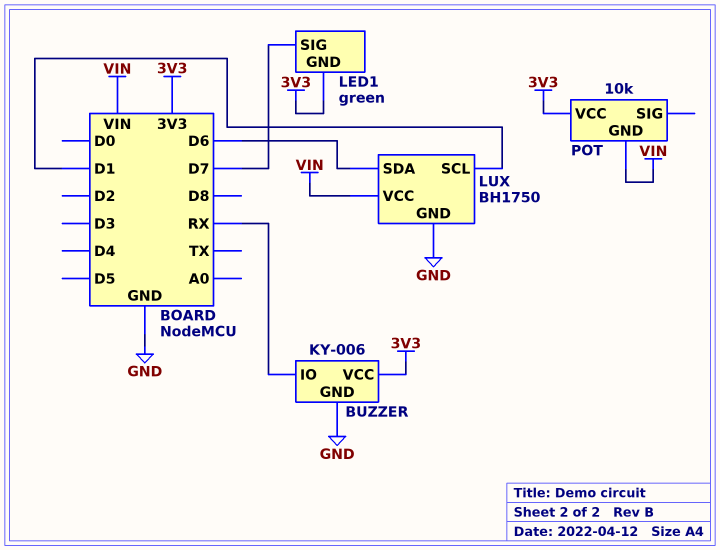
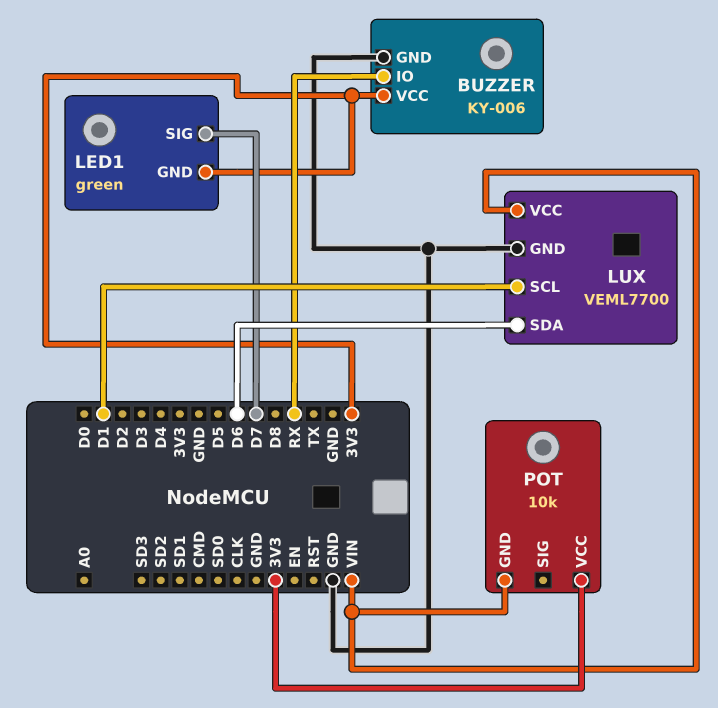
LUX: BH1750 -> VEML7700

